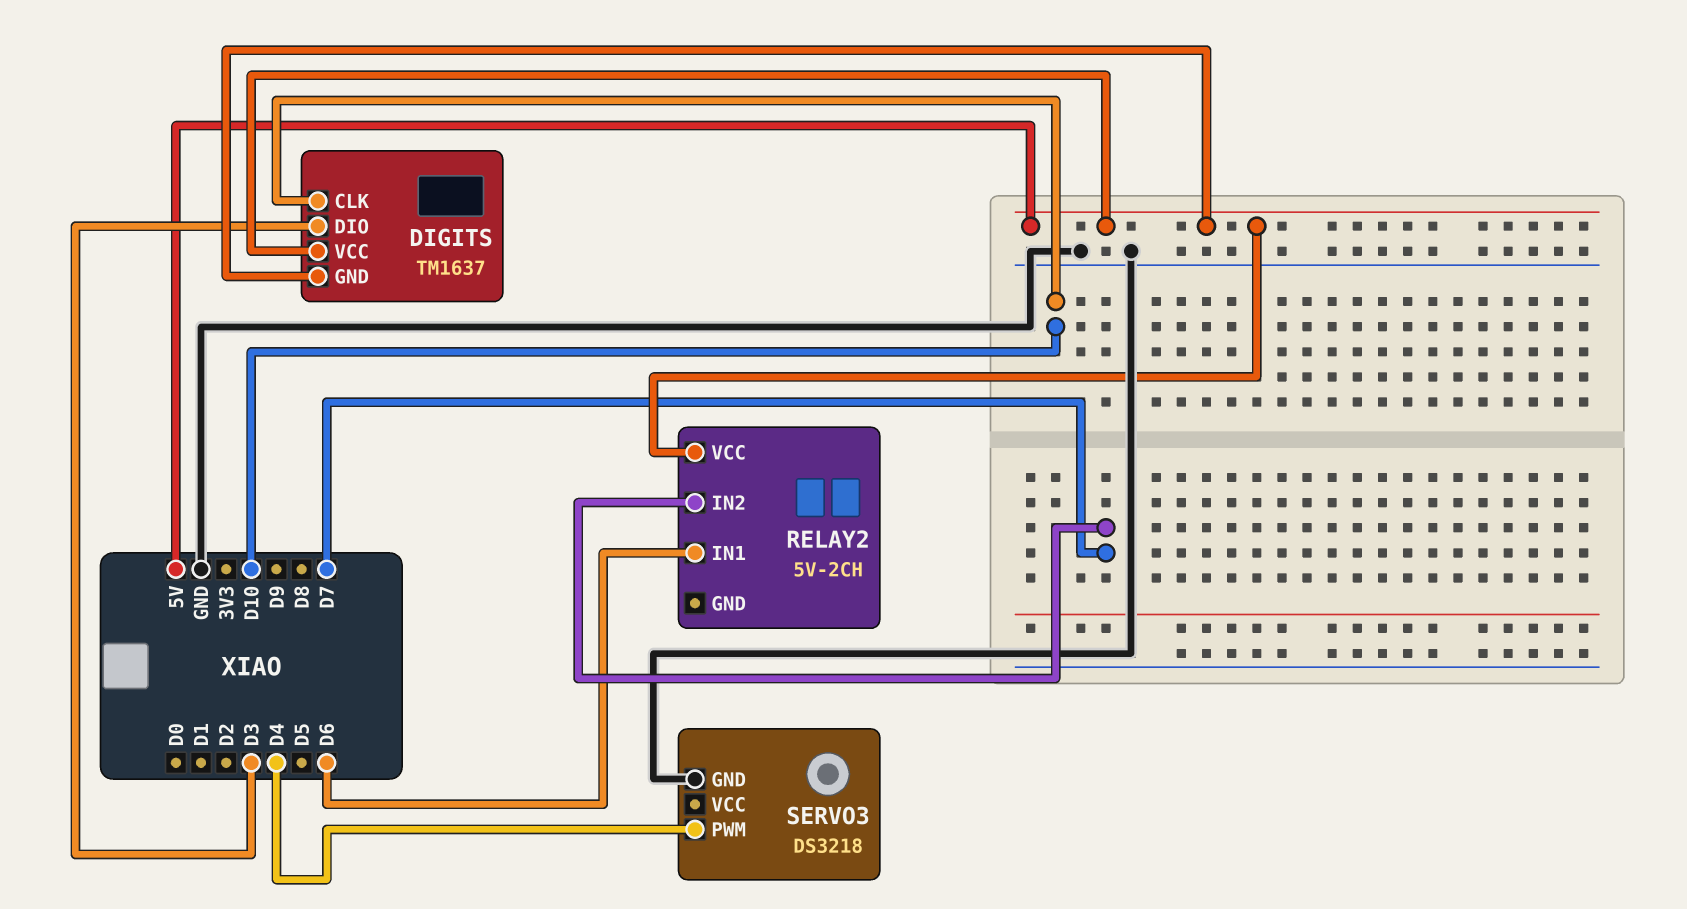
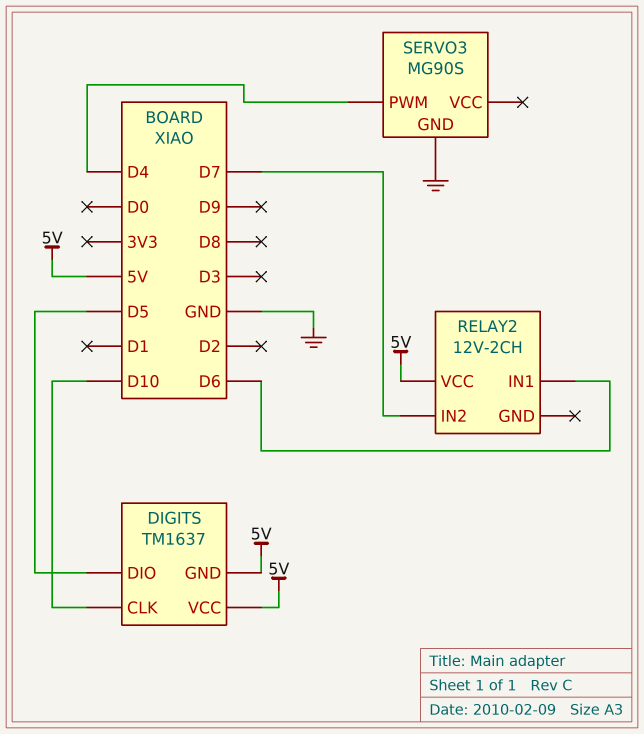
DIGITS pin DIO: D3 -> D5
RELAY2: 5V-2CH -> 12V-2CH
SERVO3: DS3218 -> MG90S

